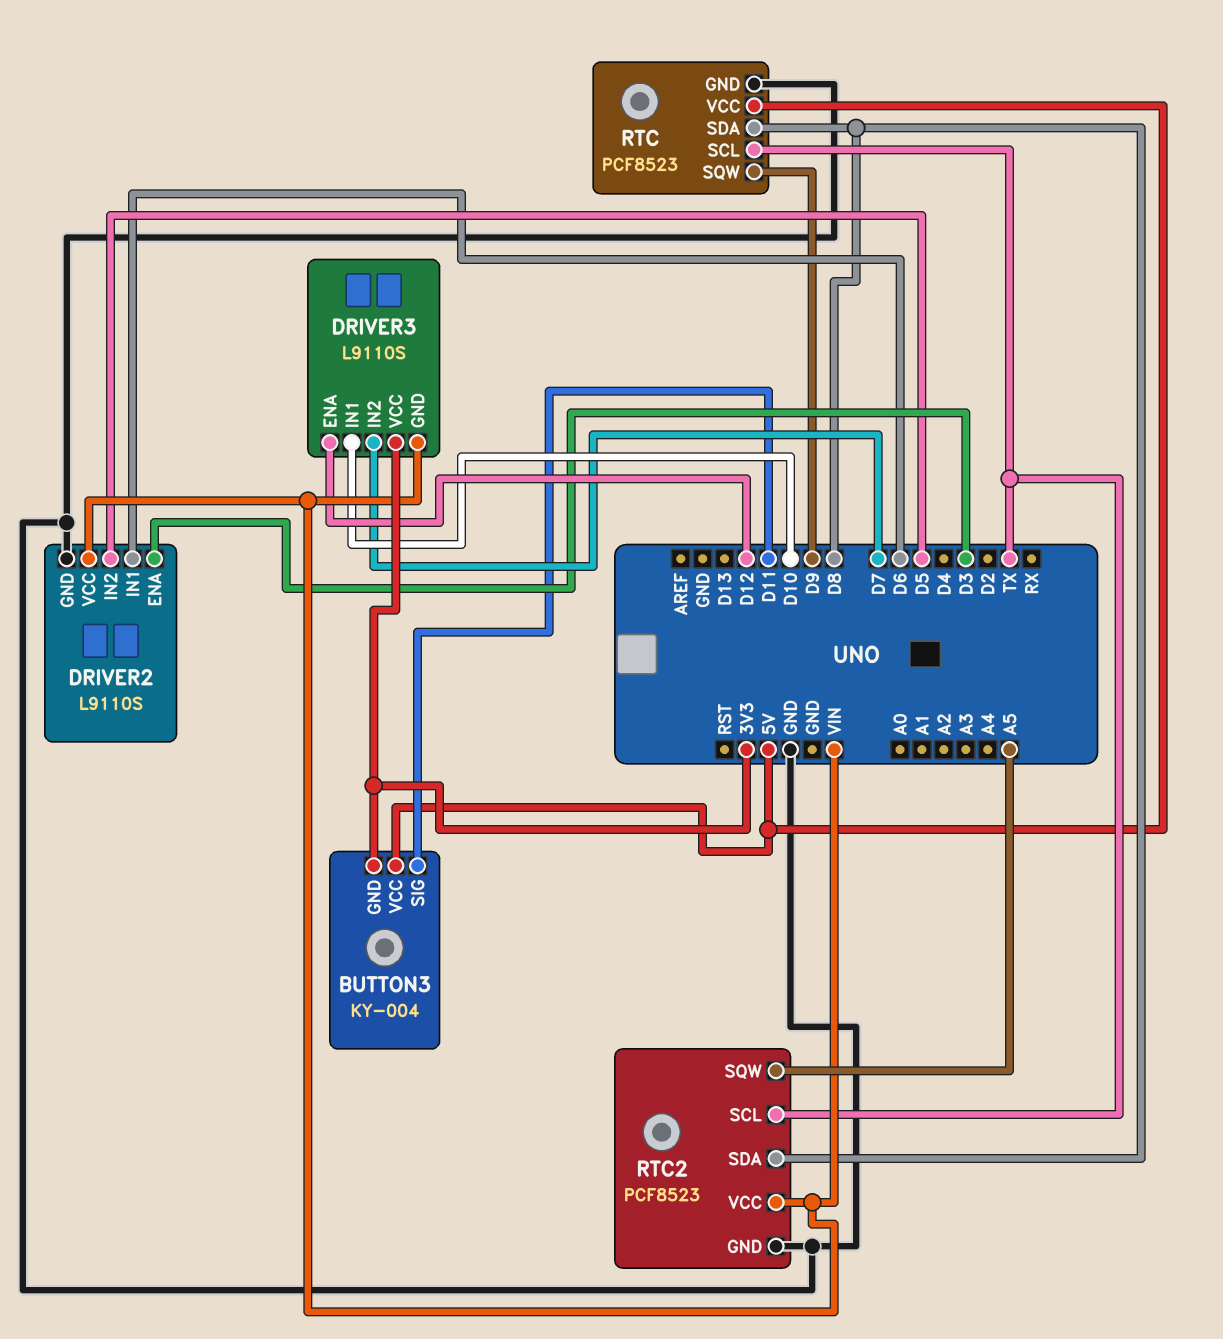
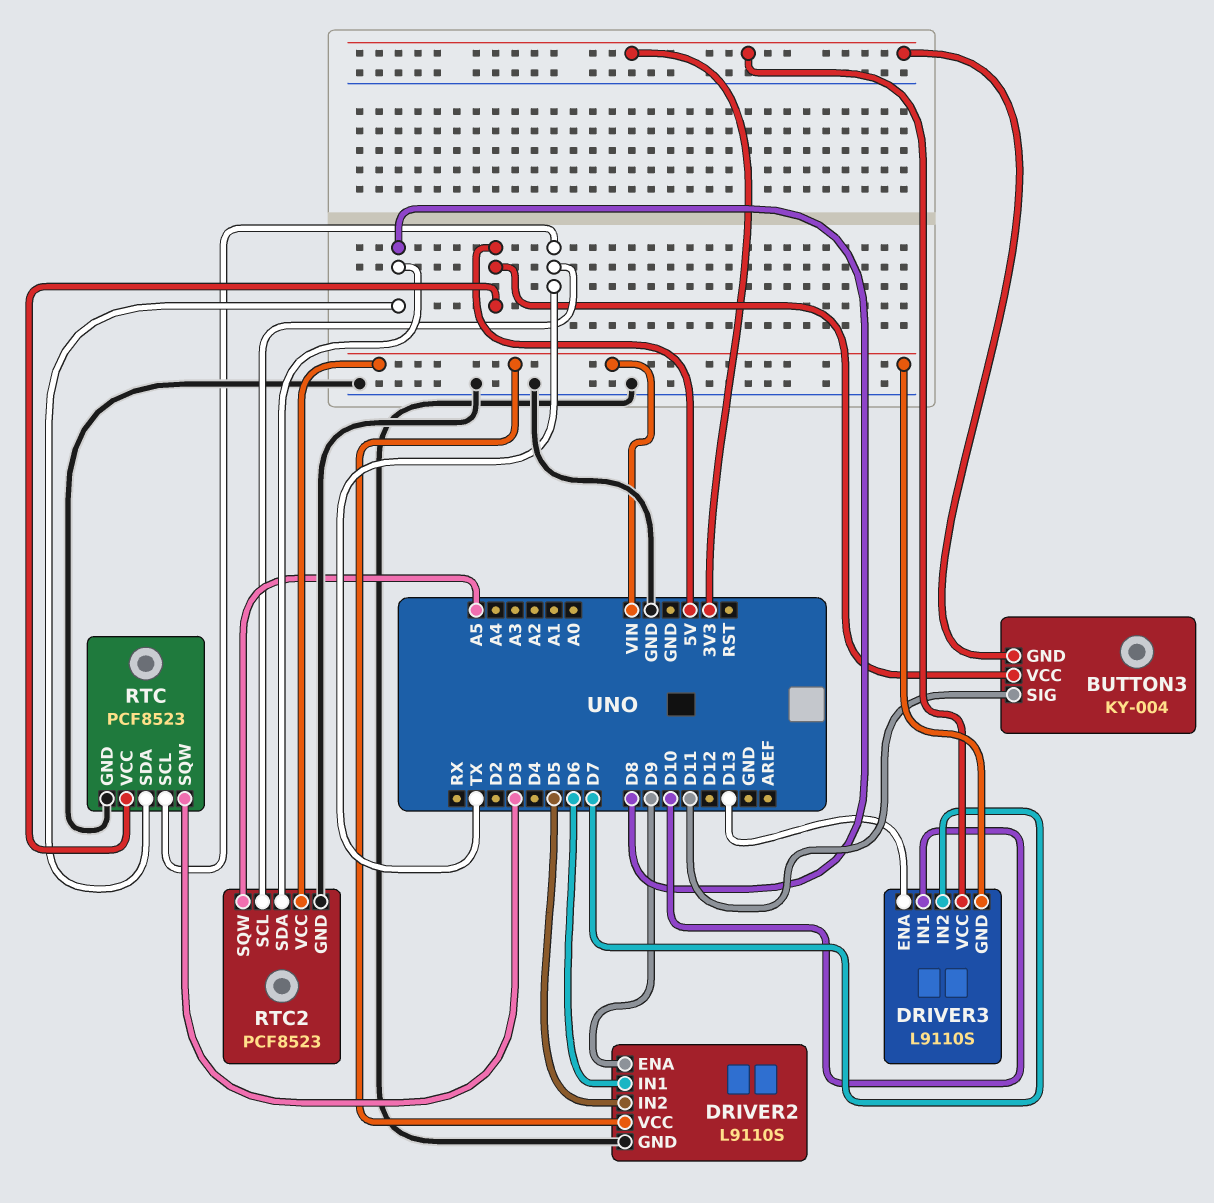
DRIVER2 pin ENA: D3 -> D9
DRIVER3 pin ENA: D12 -> D13
RTC pin SQW: D9 -> D3

